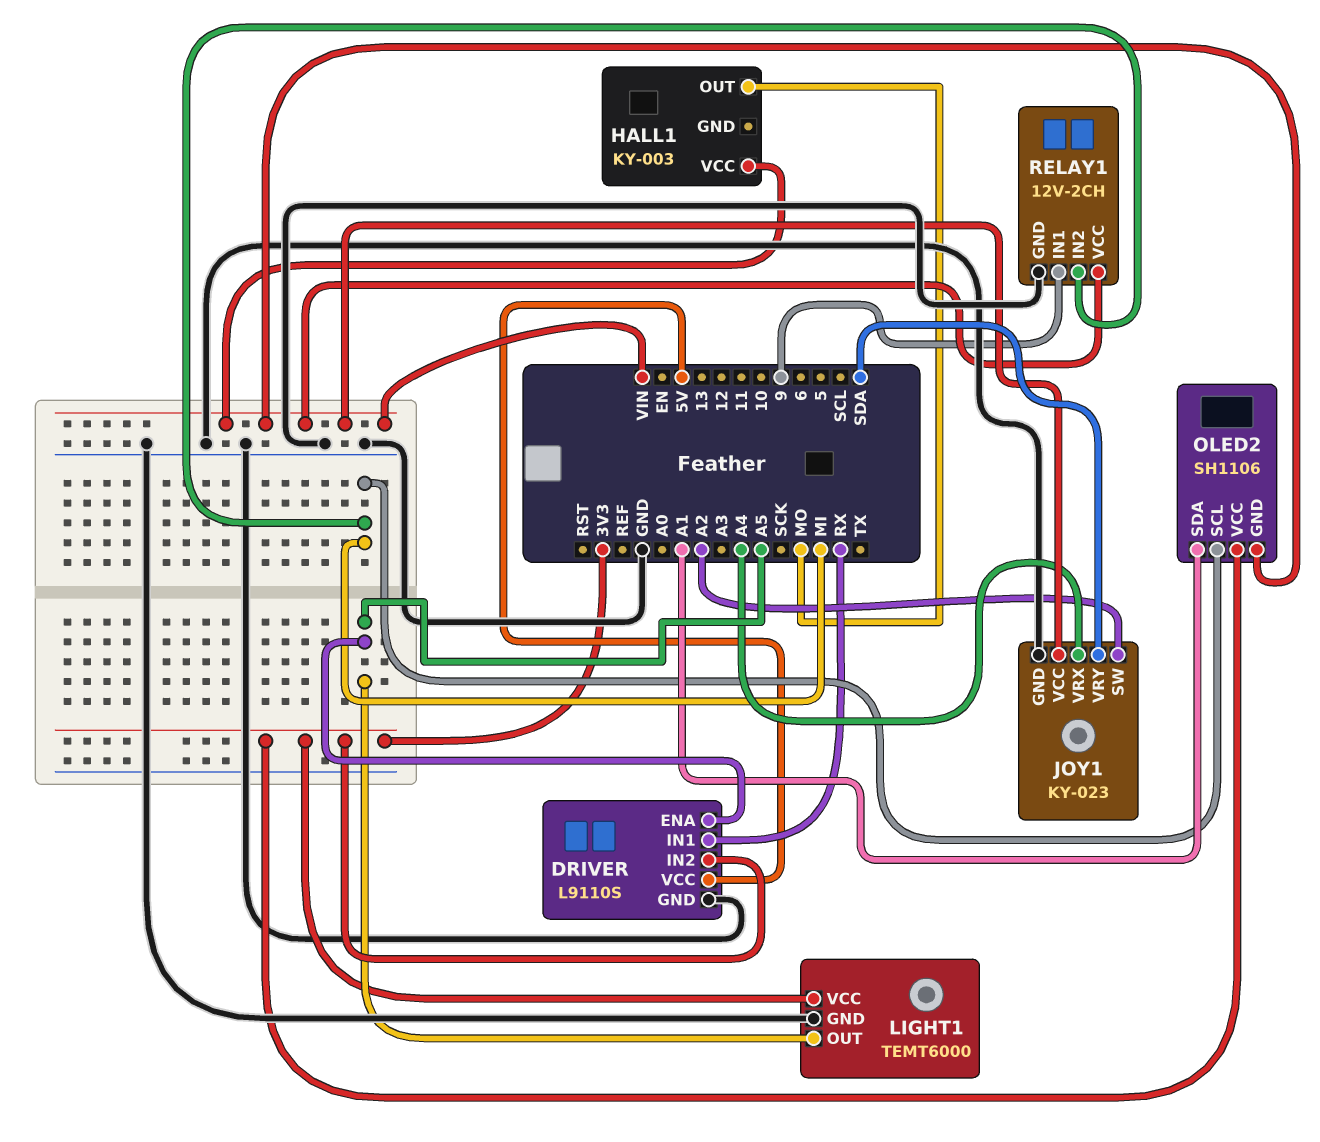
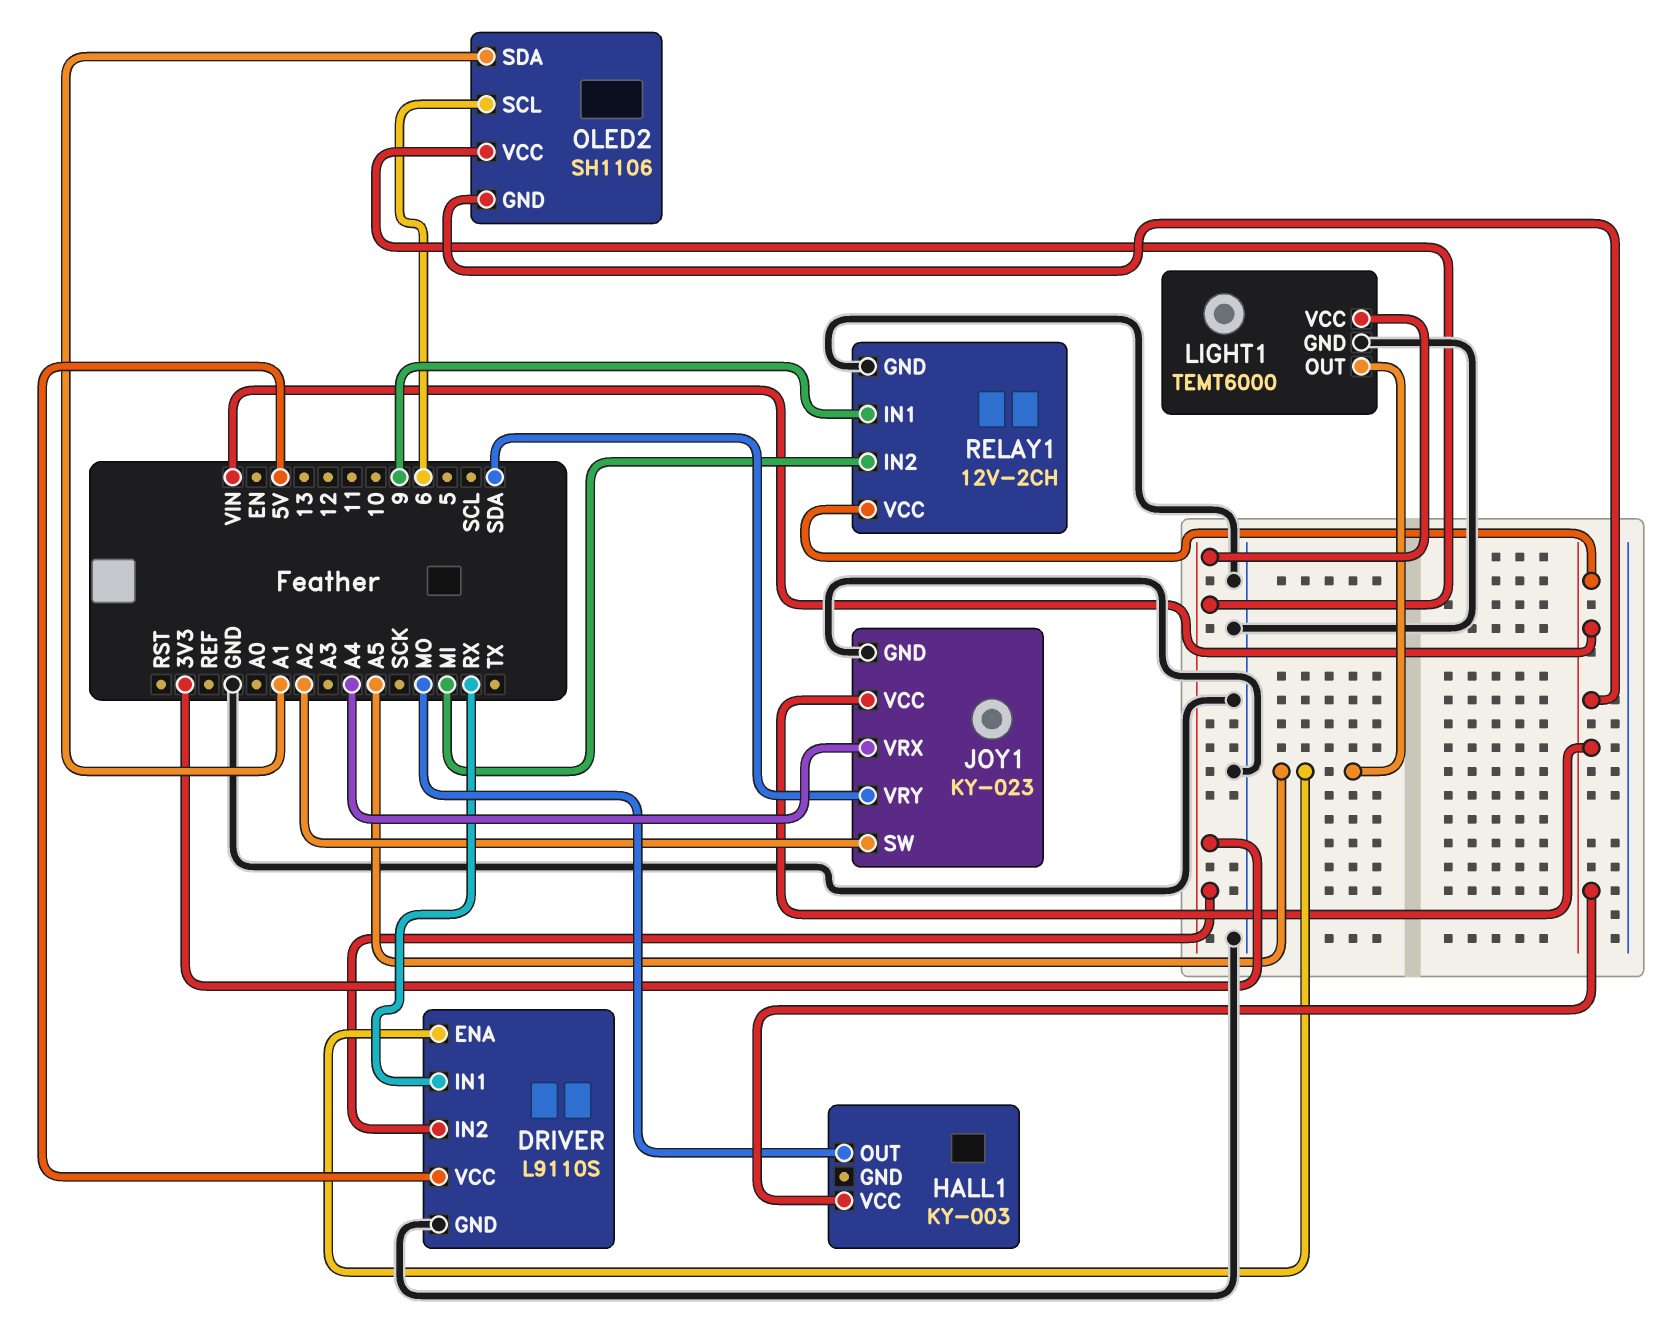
OLED2 pin SCL: MI -> 6

